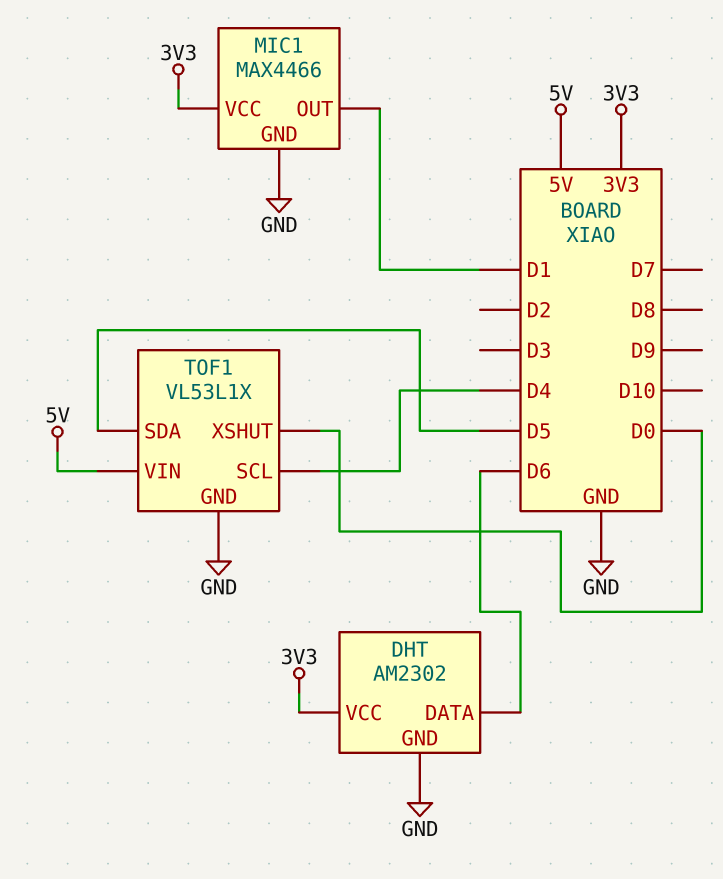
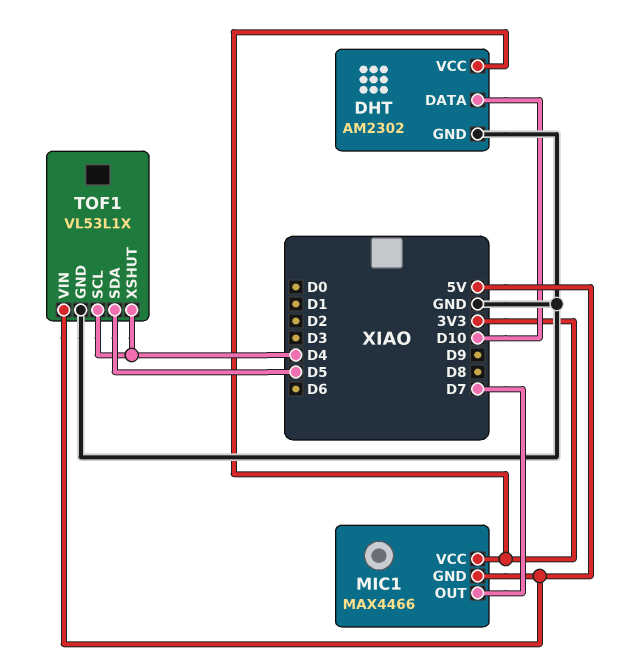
DHT pin DATA: D6 -> D10
MIC1 pin GND: GND -> 5V
MIC1 pin OUT: D1 -> D7
TOF1 pin XSHUT: D0 -> D4

